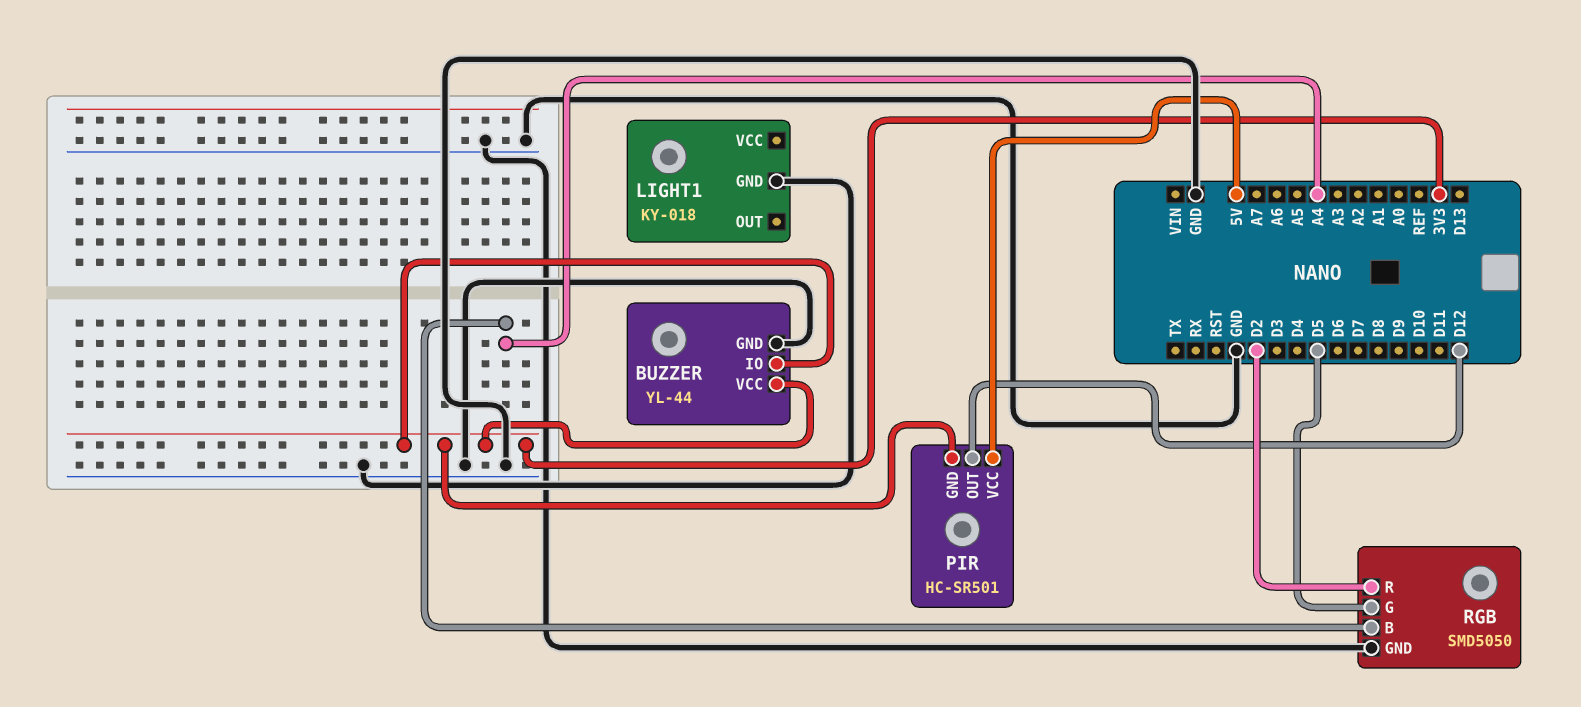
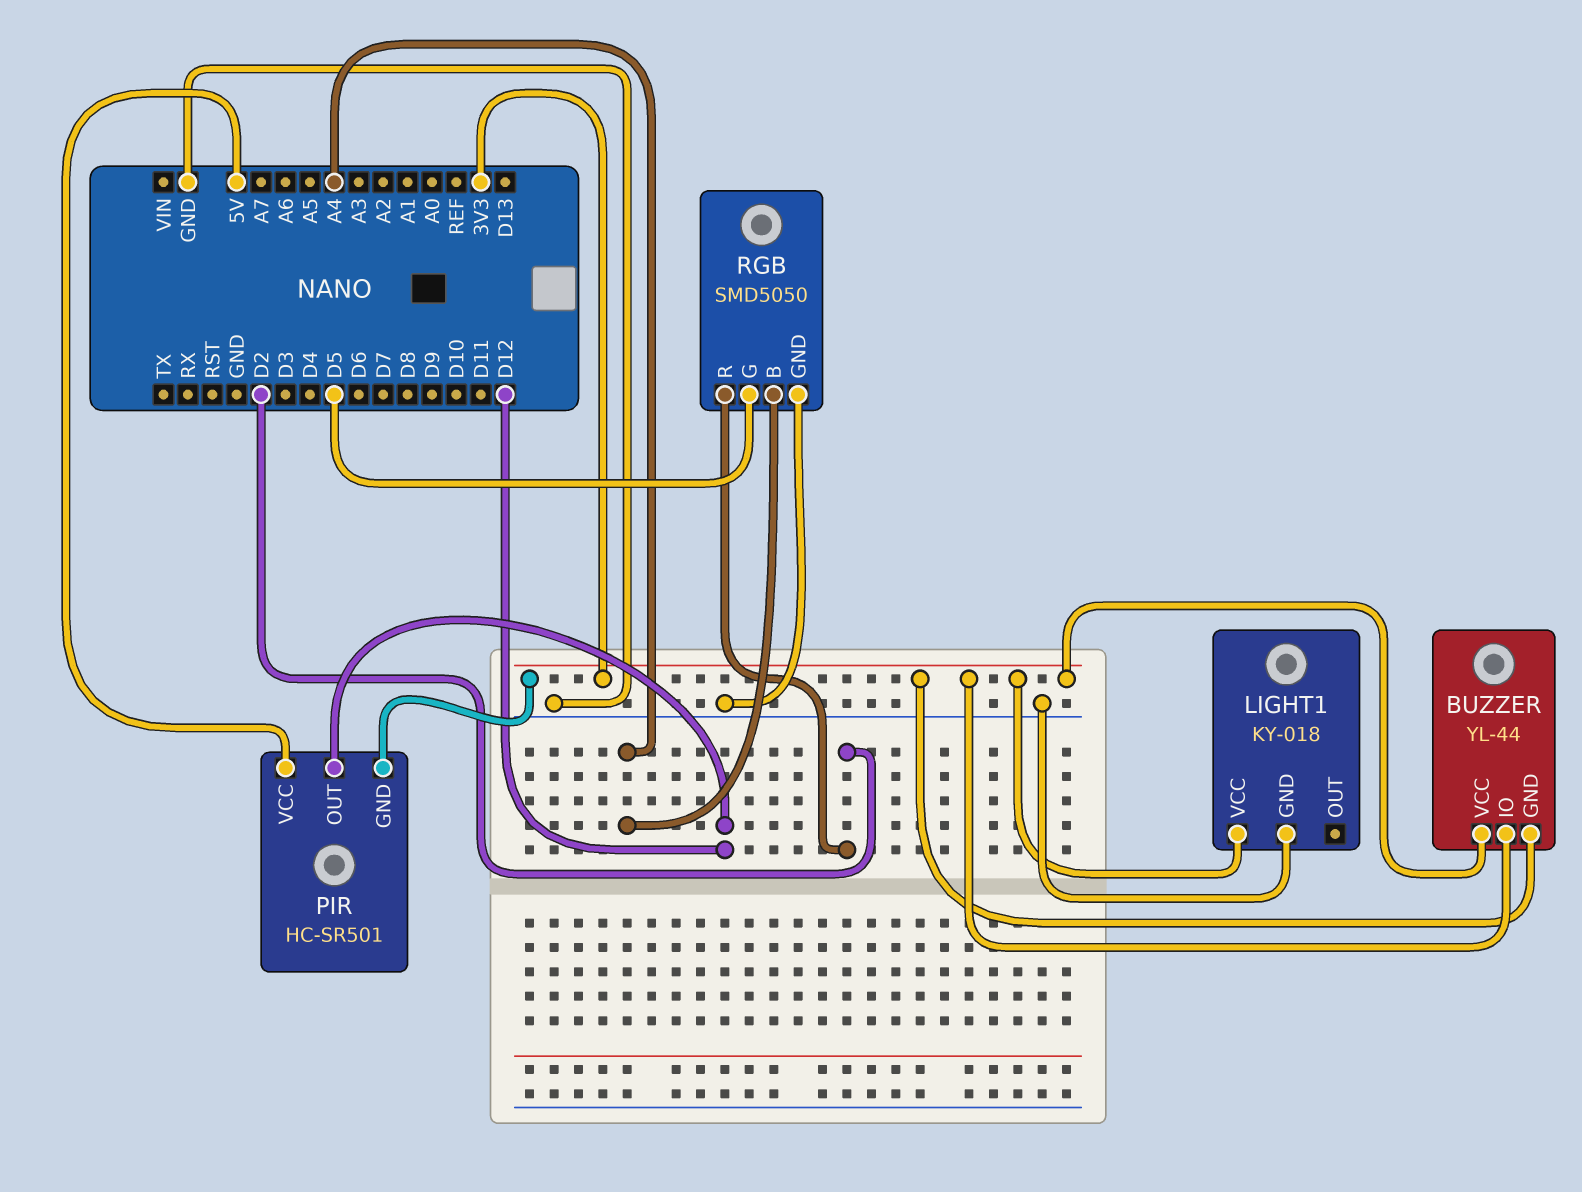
BUZZER pin GND: GND -> 3V3
LIGHT1 pin VCC: none -> 3V3

